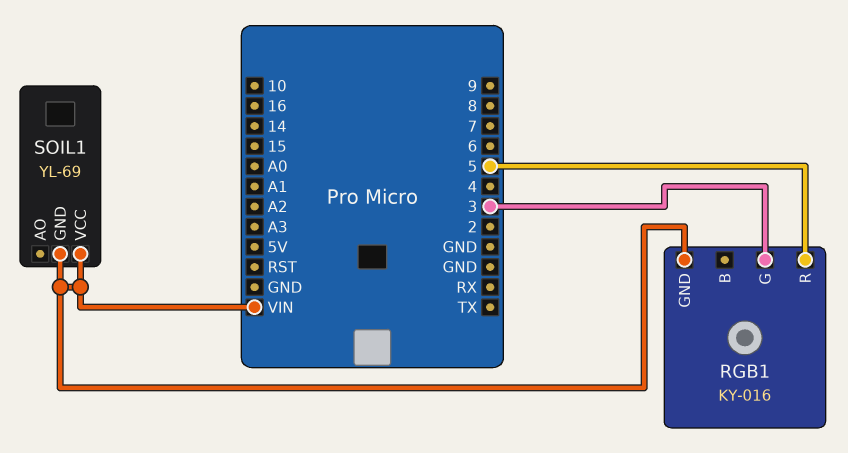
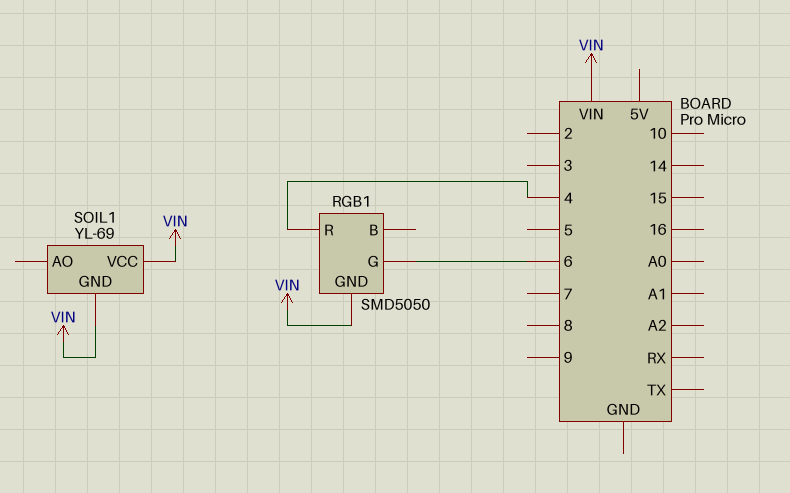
RGB1: KY-016 -> SMD5050
RGB1 pin G: 3 -> 6
RGB1 pin R: 5 -> 4

